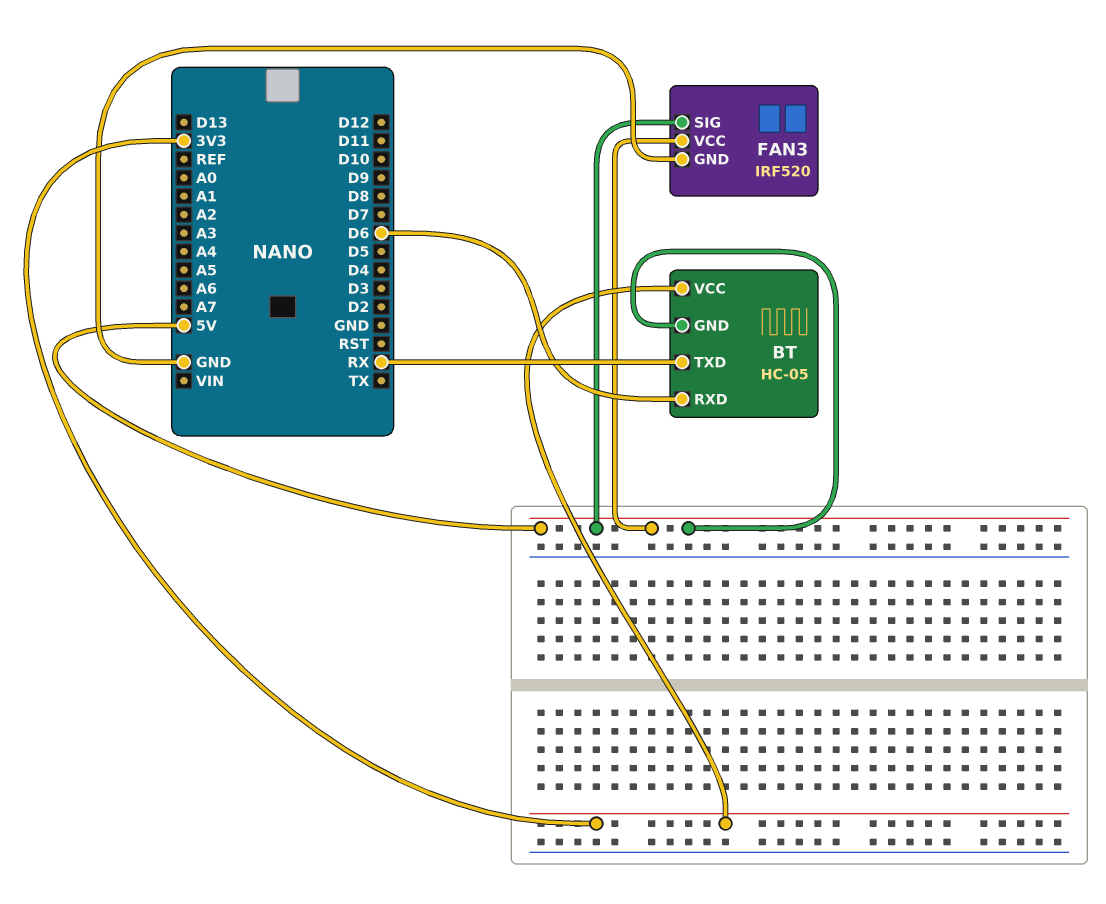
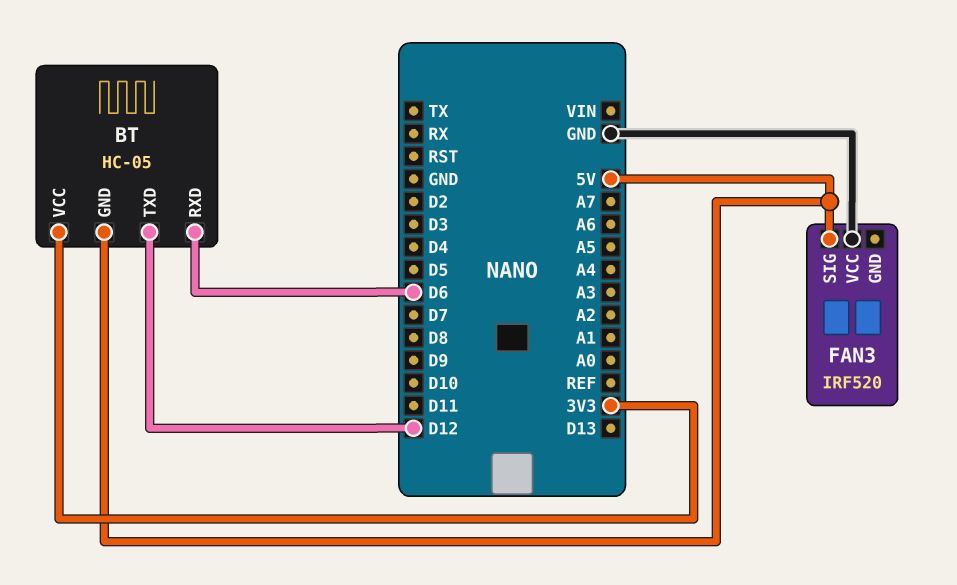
BT pin TXD: RX -> D12
FAN3 pin GND: GND -> none
FAN3 pin VCC: 5V -> GND

